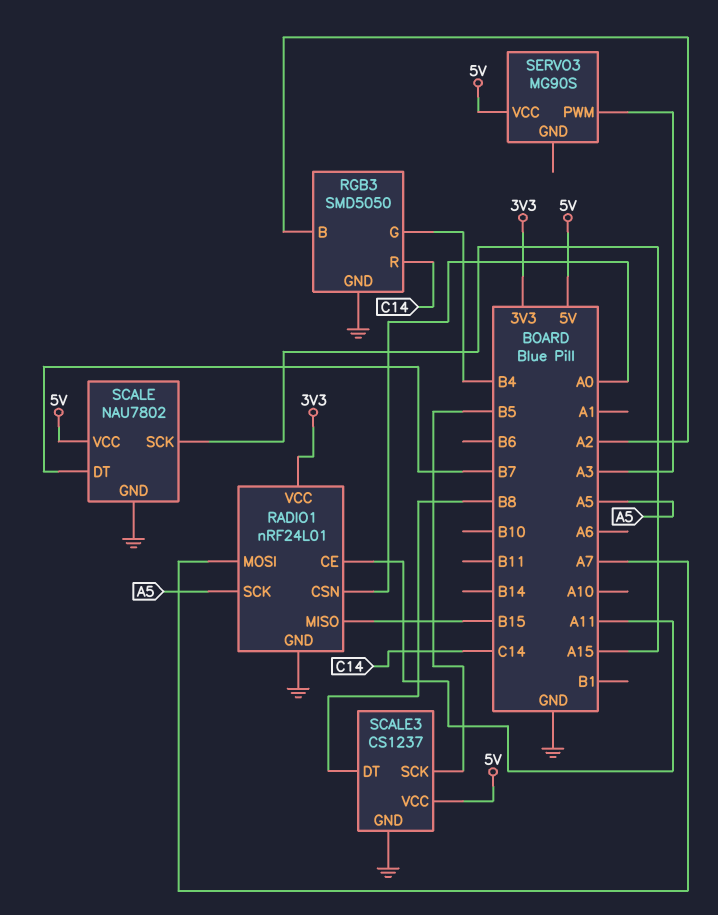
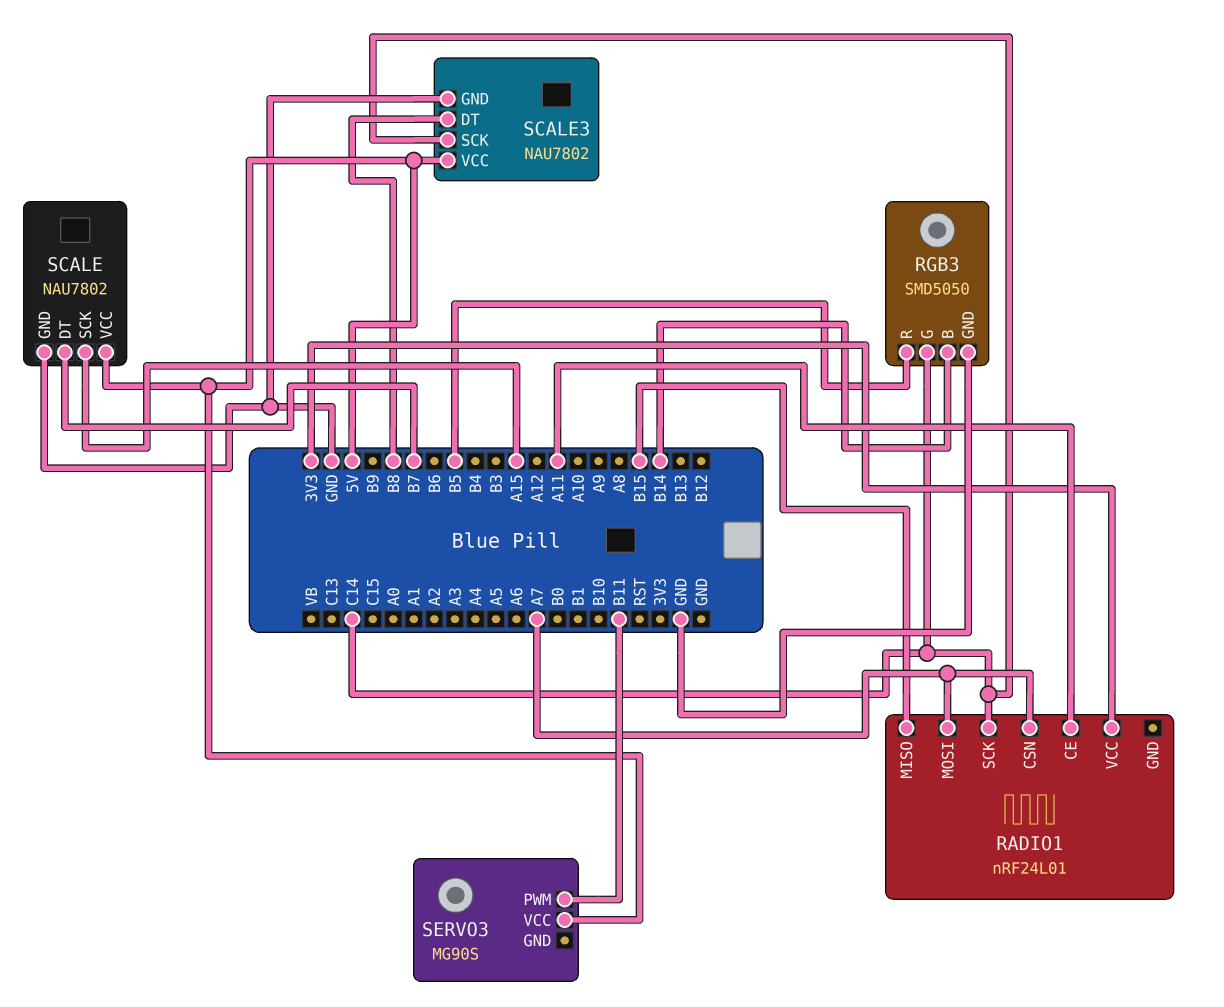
RADIO1 pin CSN: A0 -> A7
RADIO1 pin GND: GND -> none
RADIO1 pin SCK: A5 -> C14
RGB3 pin B: A2 -> B14
RGB3 pin G: B4 -> C14
RGB3 pin R: C14 -> B5
SCALE3: CS1237 -> NAU7802
SCALE3 pin SCK: B5 -> C14
SERVO3 pin PWM: A3 -> B11

